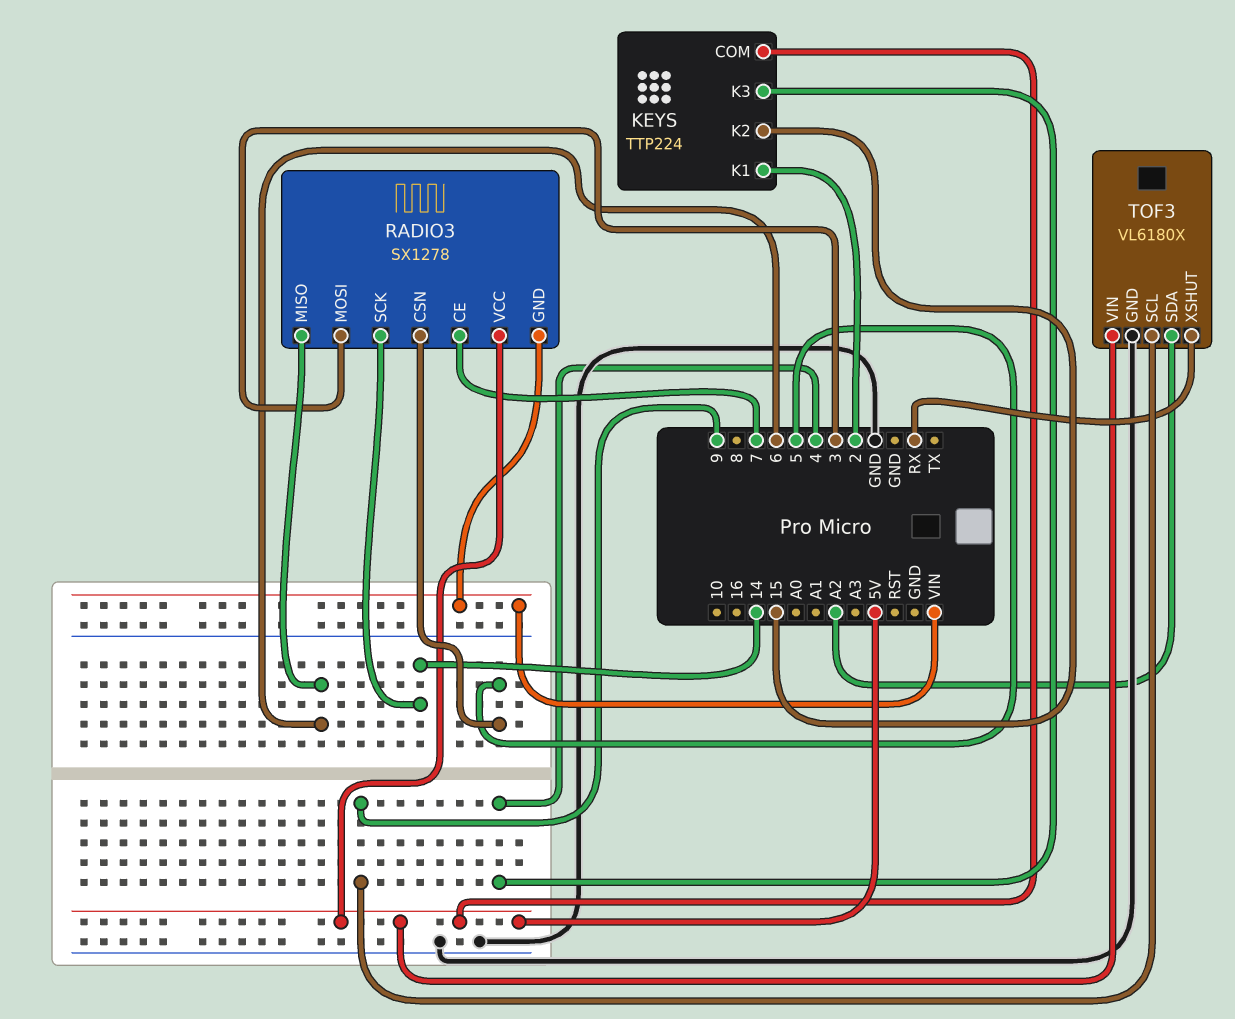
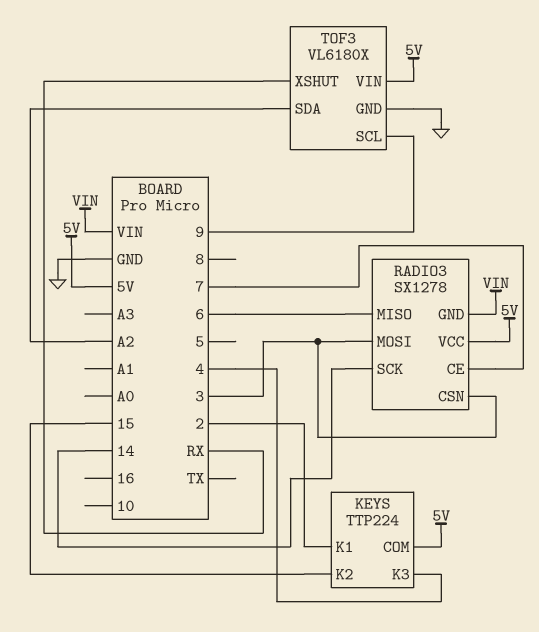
RADIO3 pin CSN: 5 -> 3

